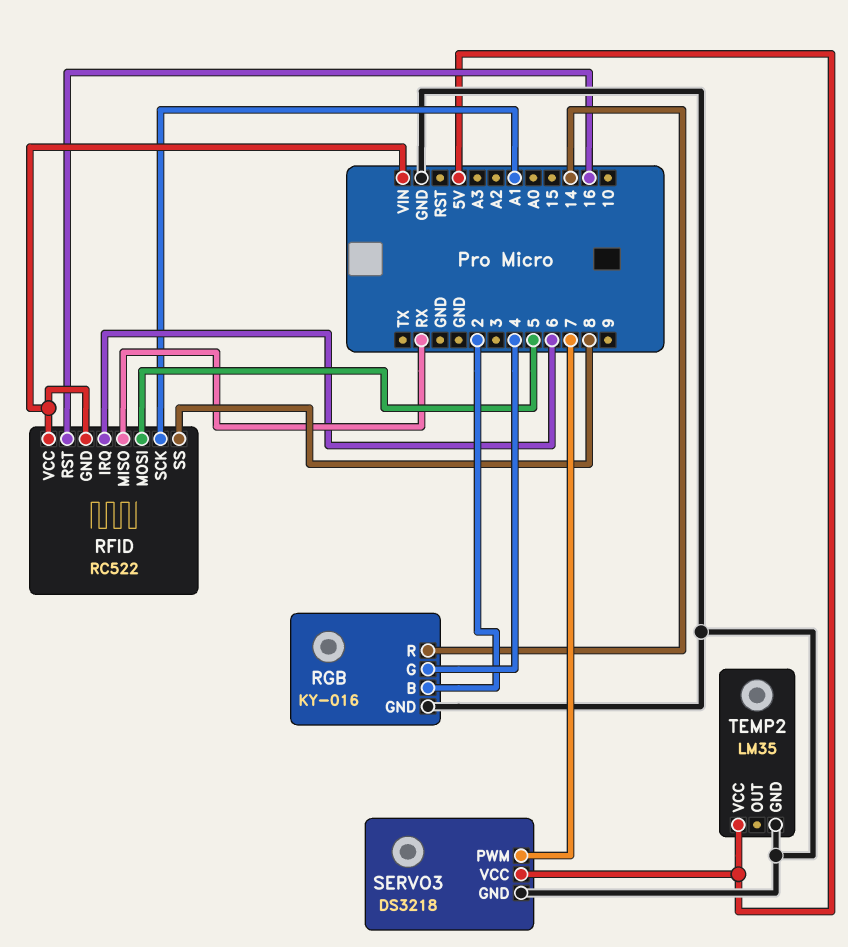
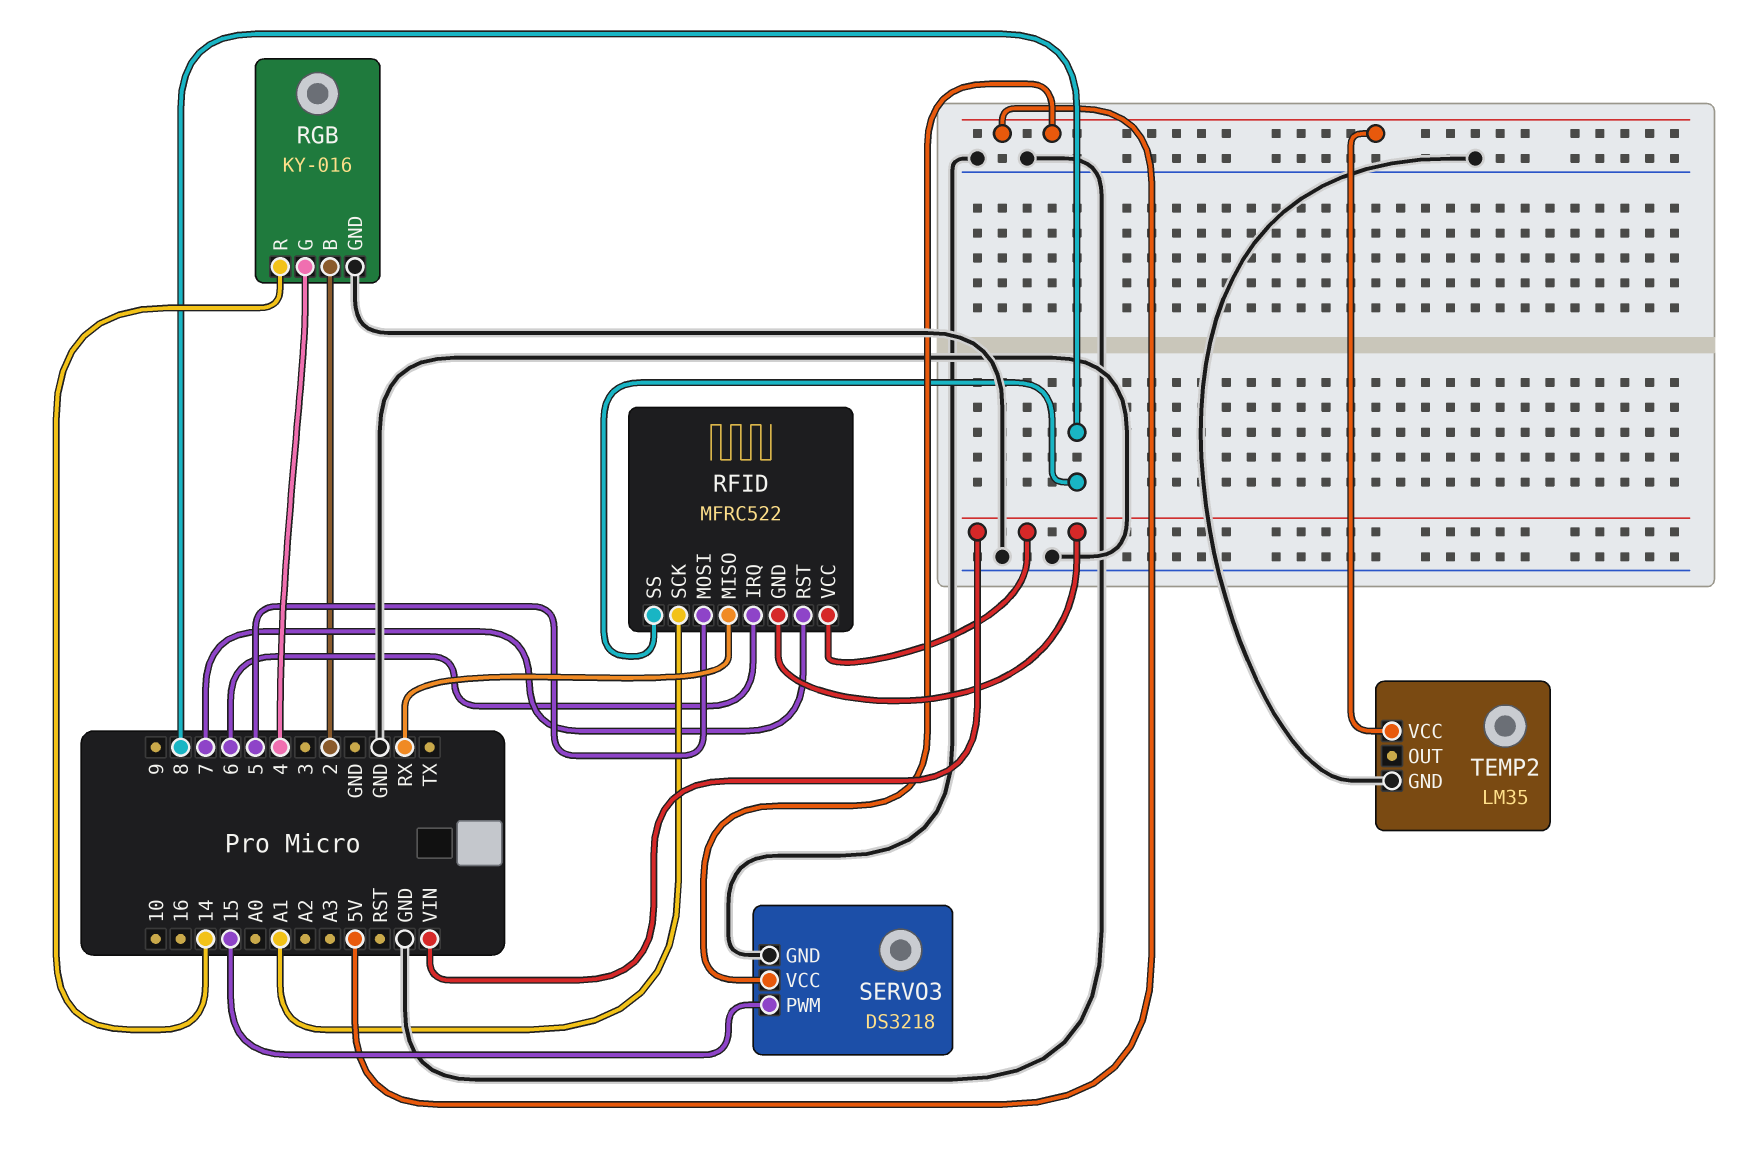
RFID: RC522 -> MFRC522
RFID pin RST: 16 -> 7
SERVO3 pin PWM: 7 -> 15

